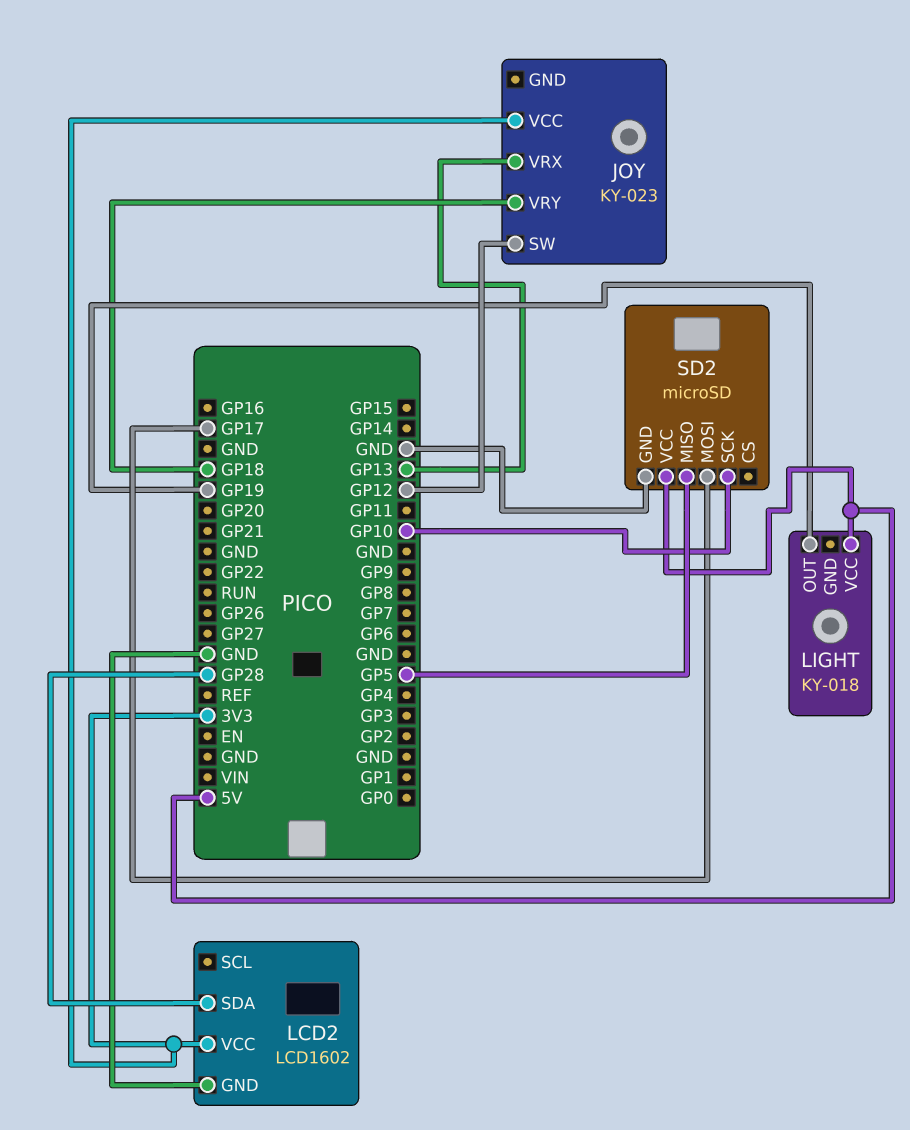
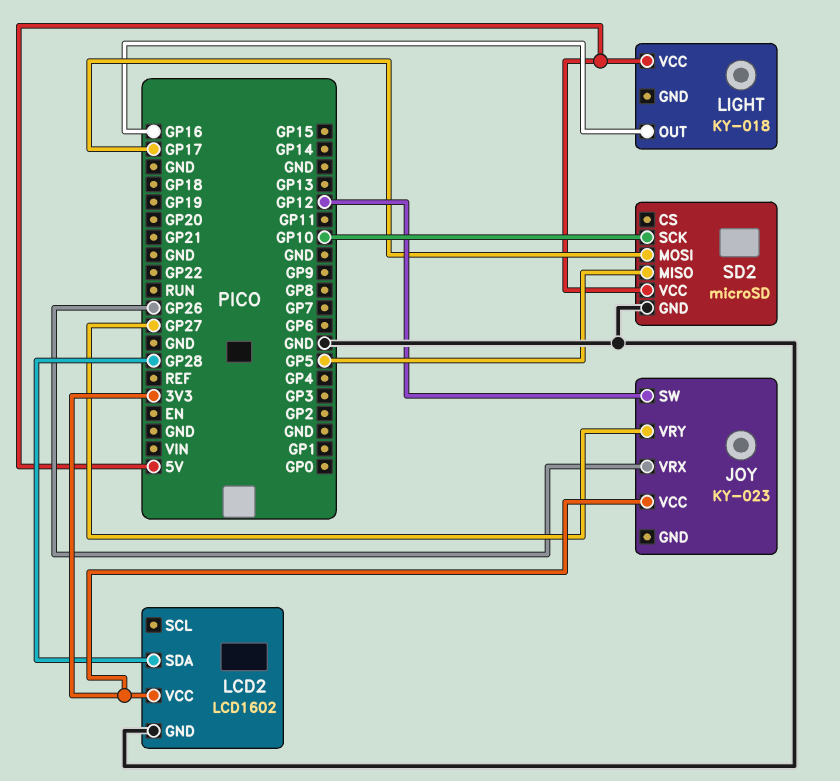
JOY pin VRX: GP13 -> GP26
JOY pin VRY: GP18 -> GP27
LIGHT pin OUT: GP19 -> GP16

